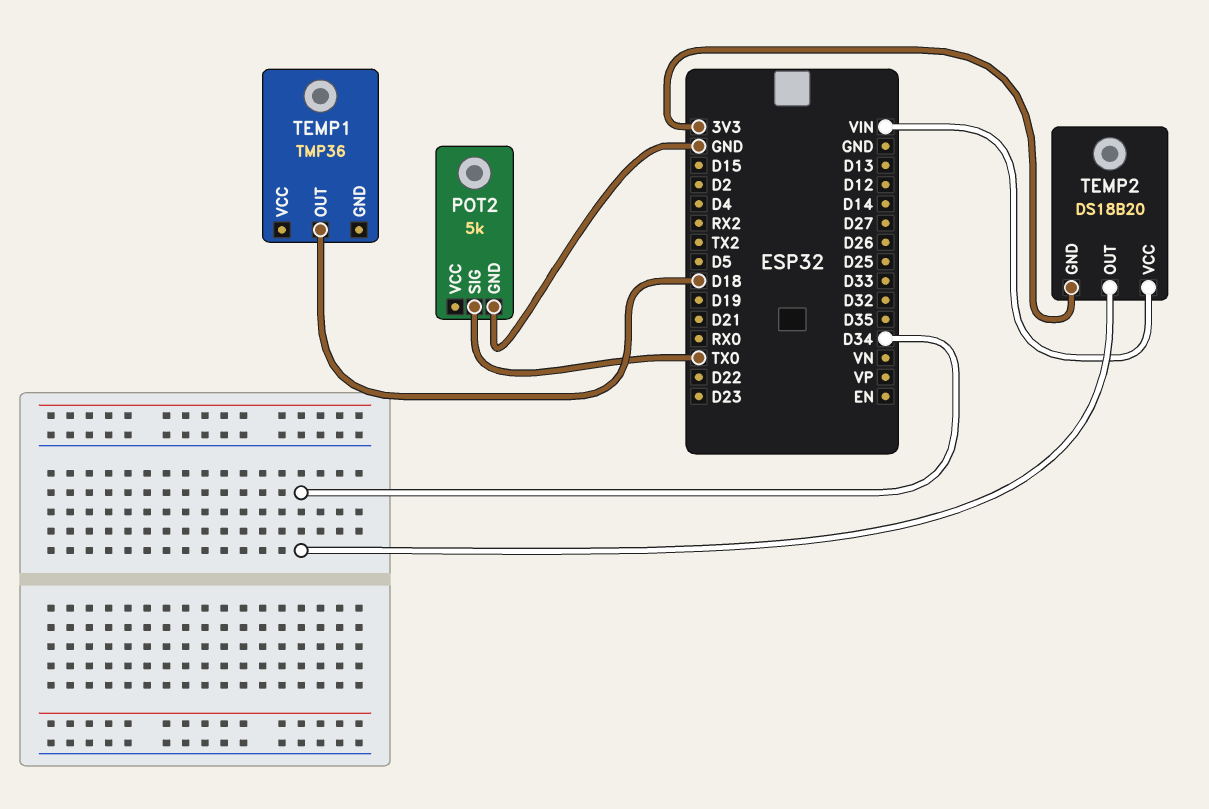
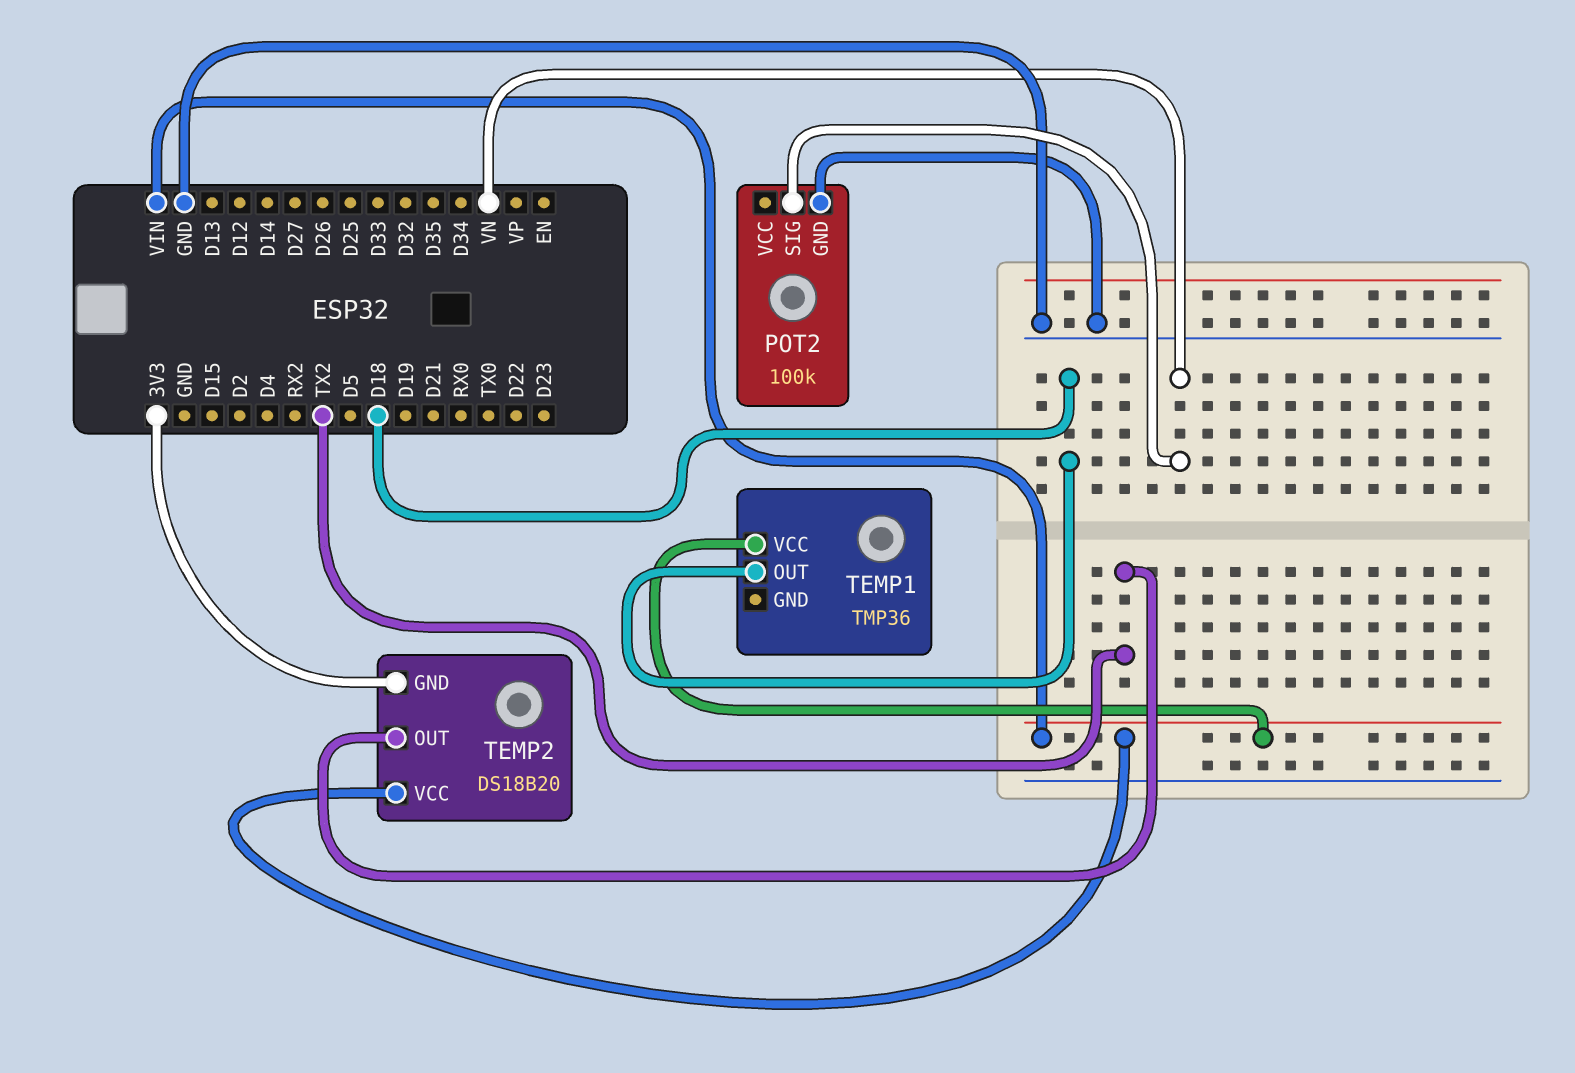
POT2: 5k -> 100k
POT2 pin SIG: TX0 -> VN
TEMP1 pin VCC: none -> VIN
TEMP2 pin OUT: D34 -> TX2

